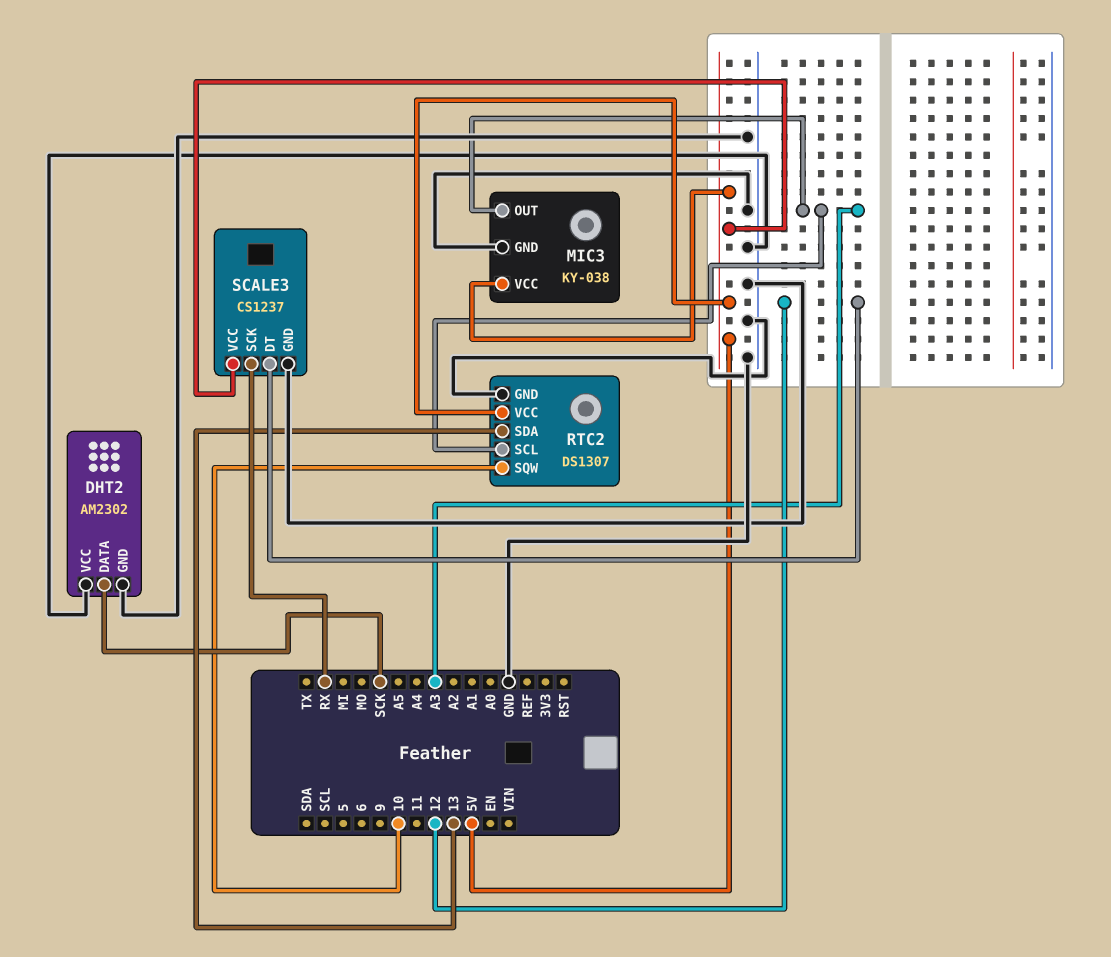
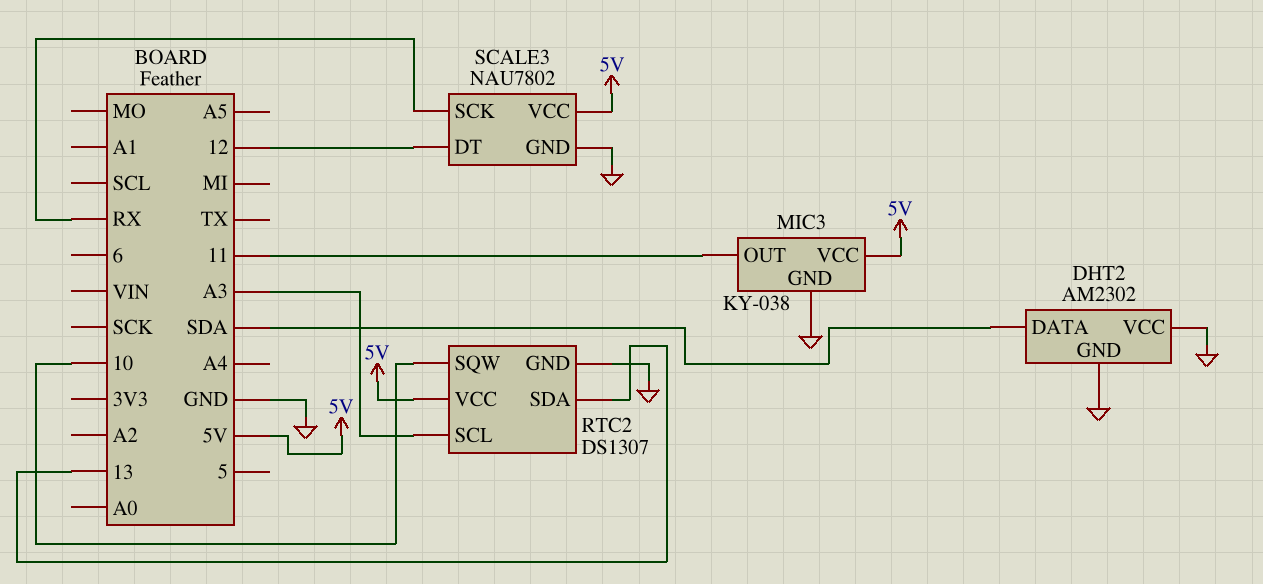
DHT2 pin DATA: SCK -> SDA
MIC3 pin OUT: A3 -> 11
SCALE3: CS1237 -> NAU7802

